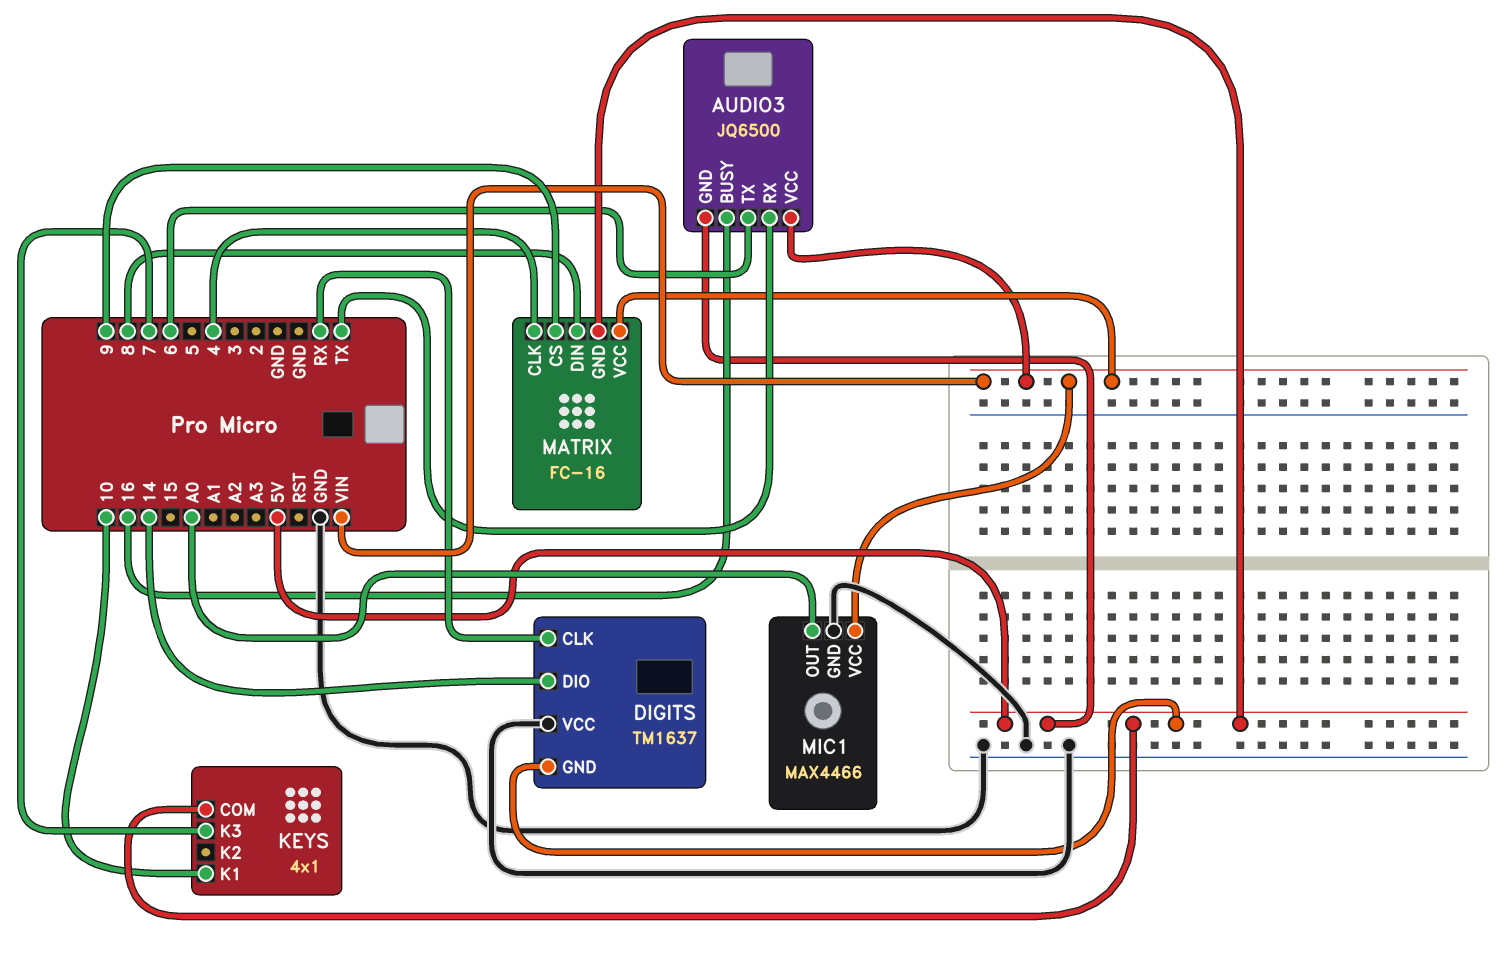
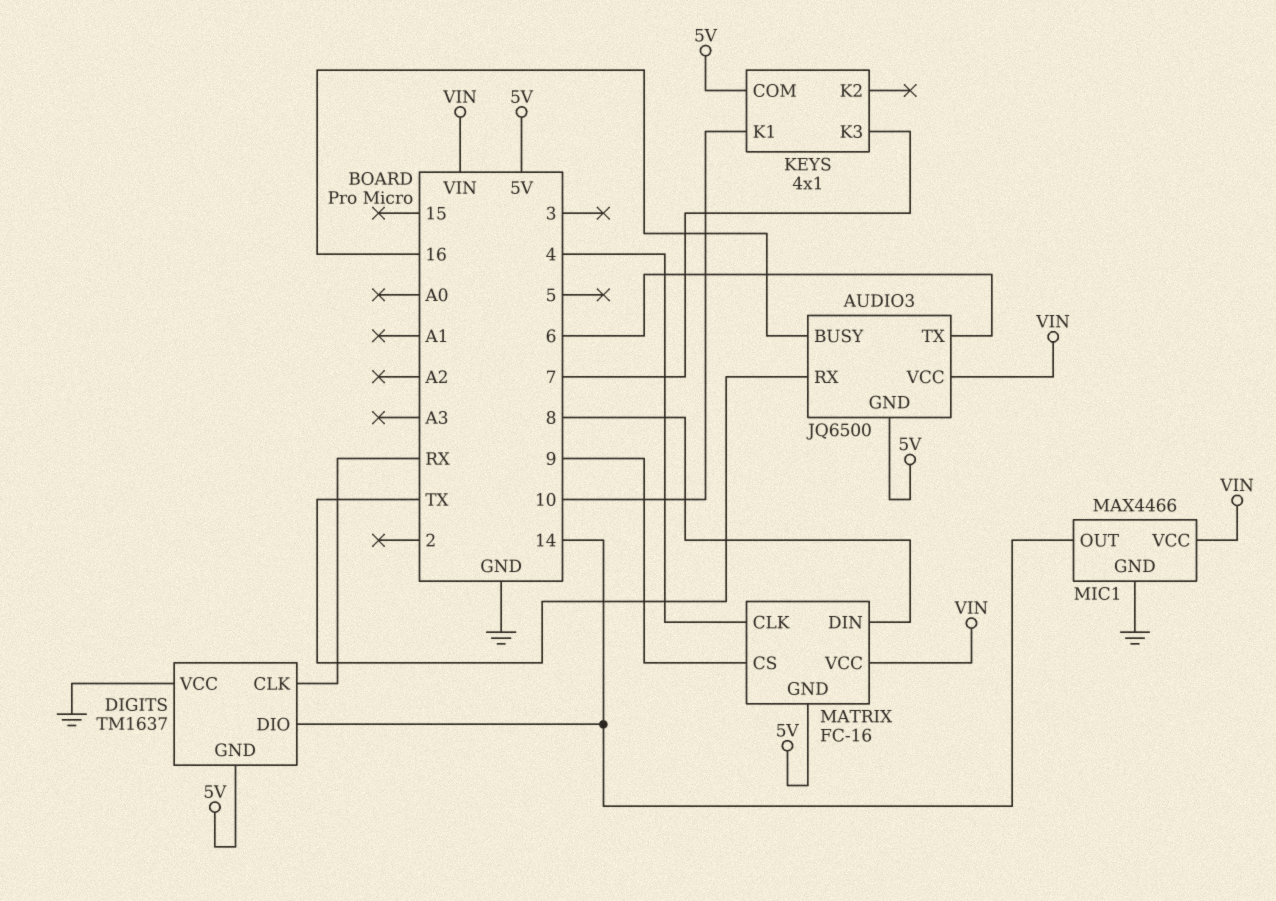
MIC1 pin OUT: A0 -> 14

